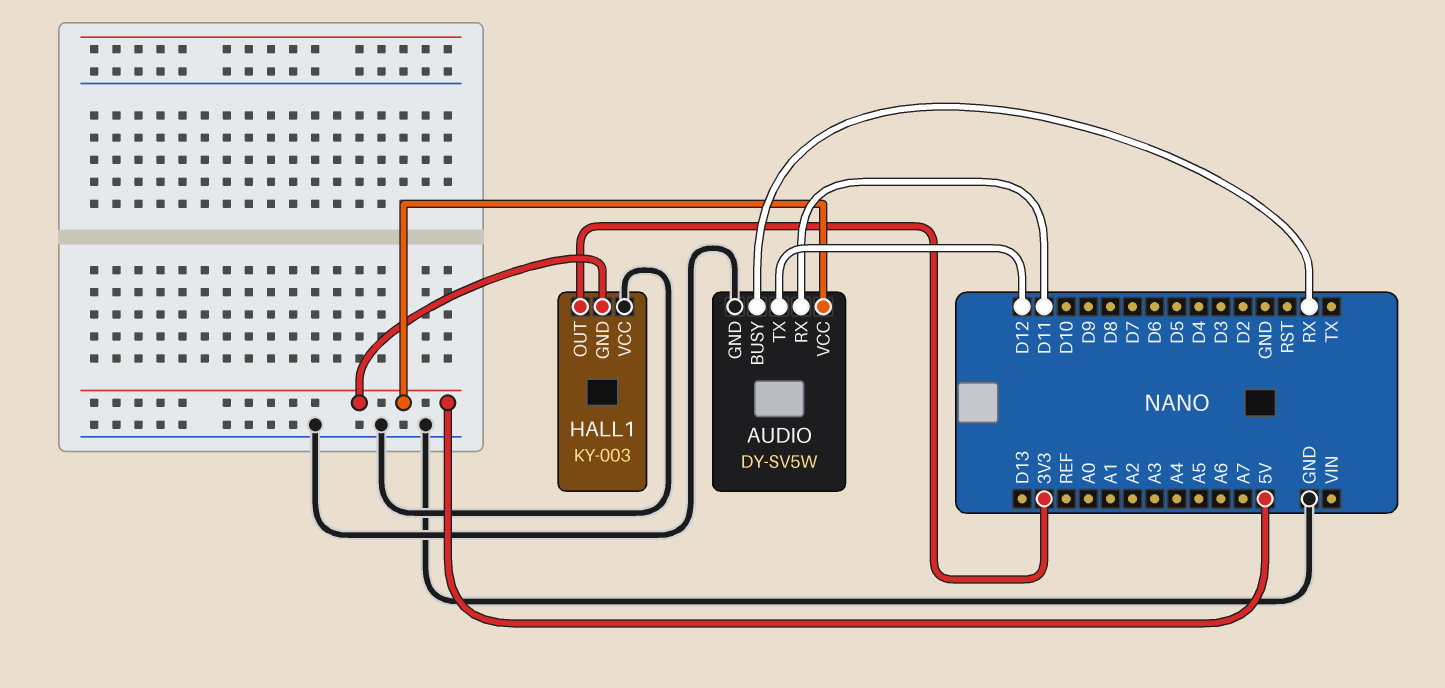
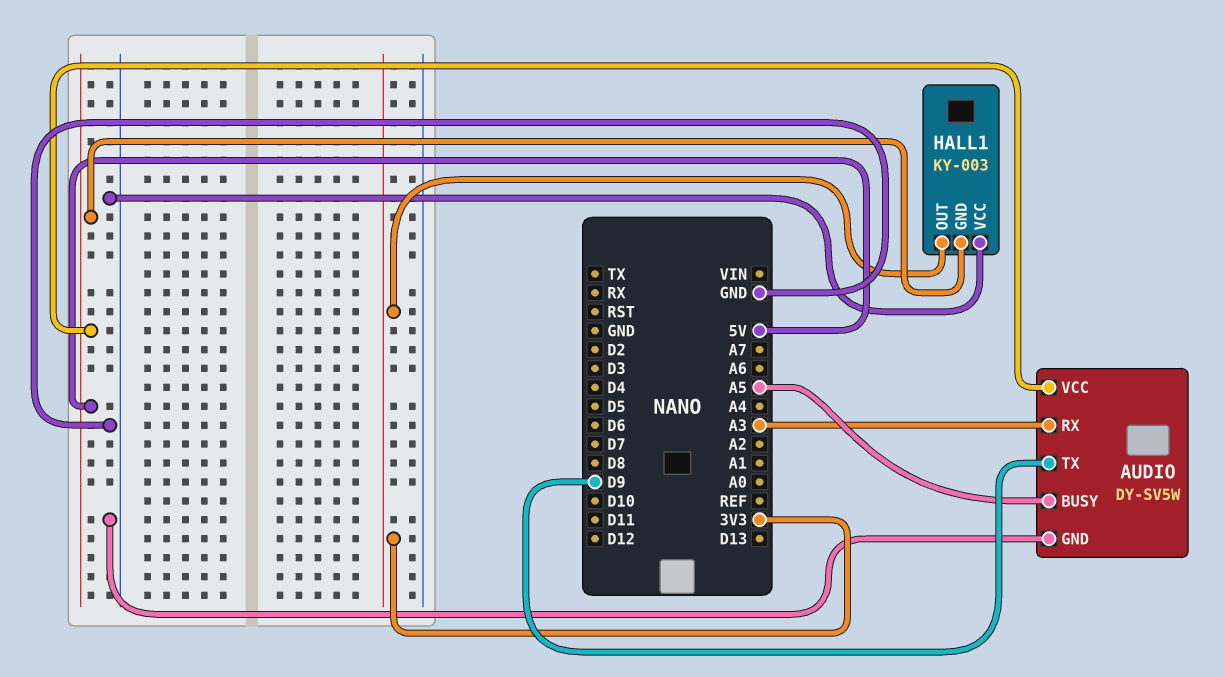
AUDIO pin BUSY: RX -> A5
AUDIO pin RX: D11 -> A3
AUDIO pin TX: D12 -> D9

